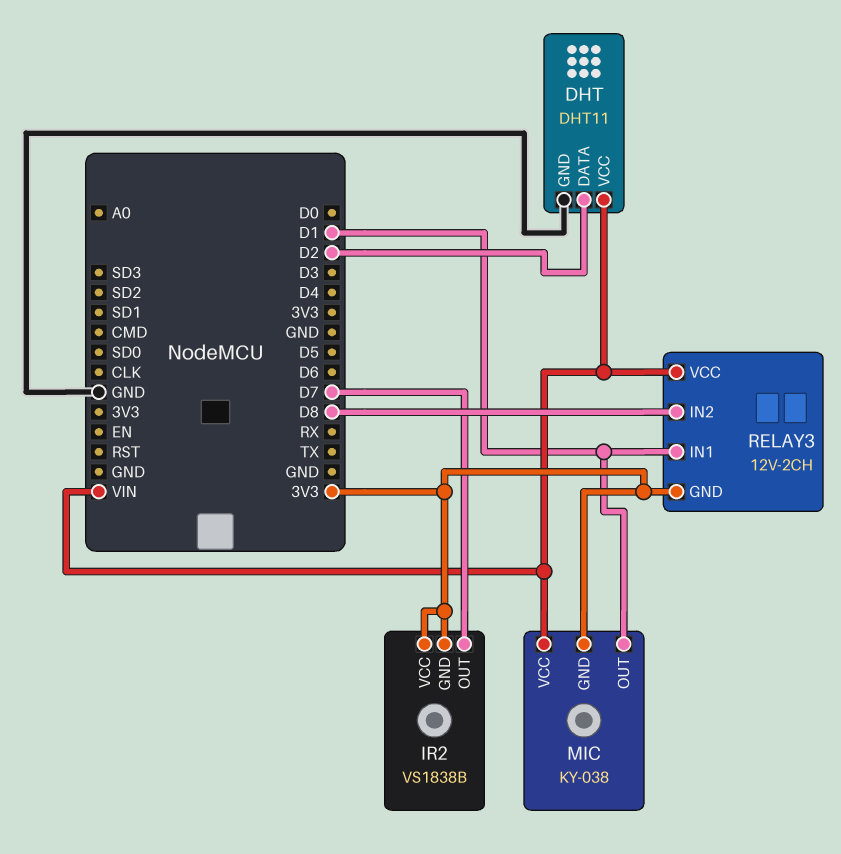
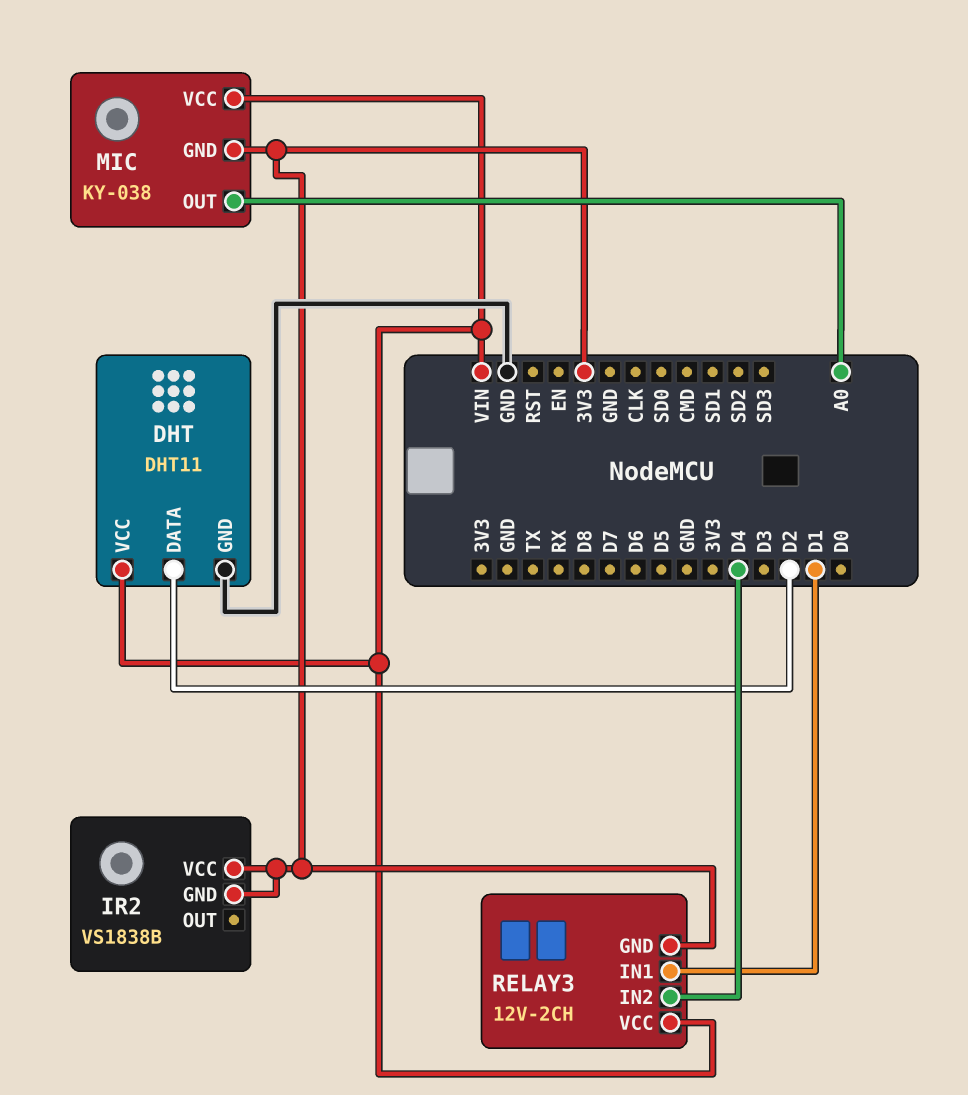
IR2 pin OUT: D7 -> none
MIC pin OUT: D1 -> A0
RELAY3 pin IN2: D8 -> D4

